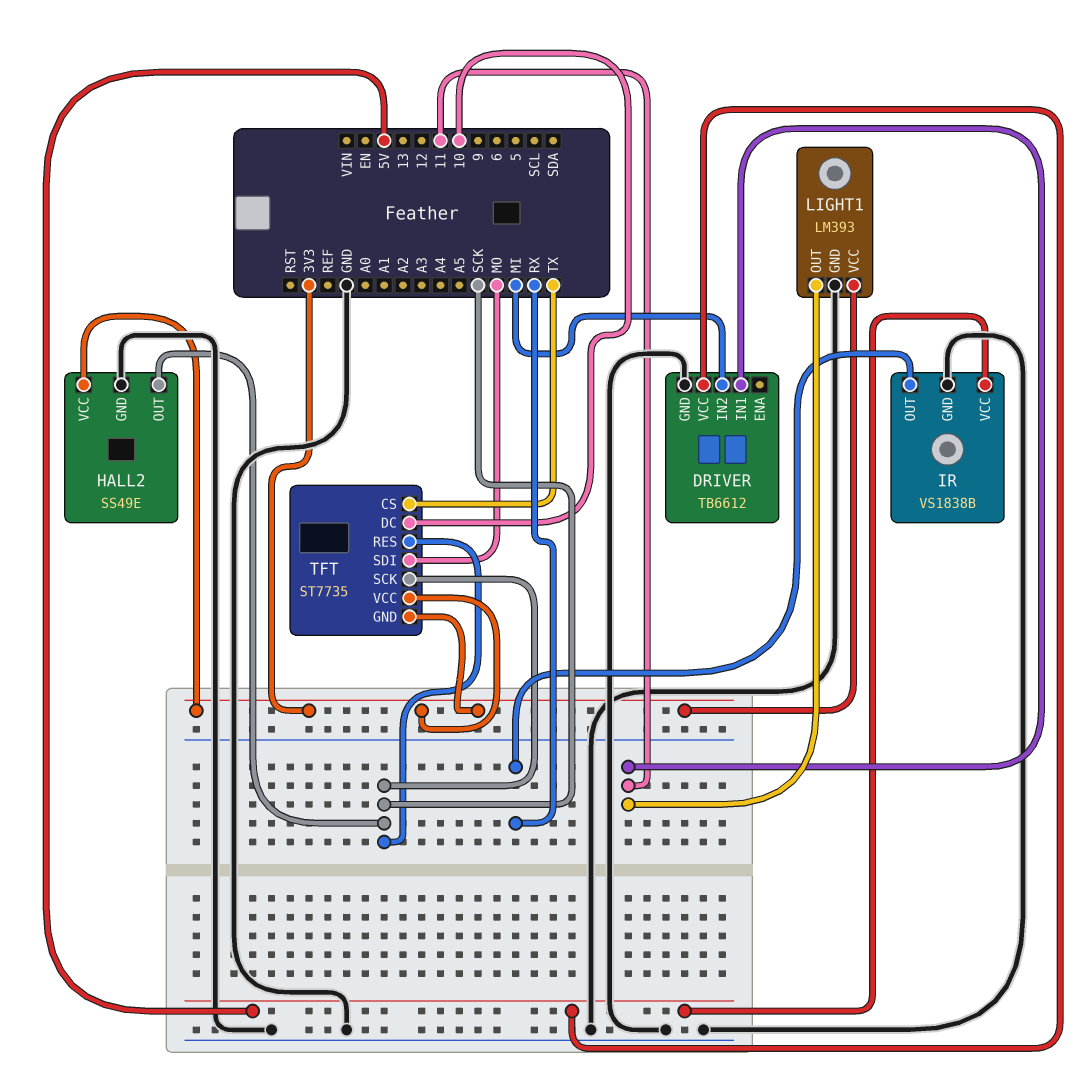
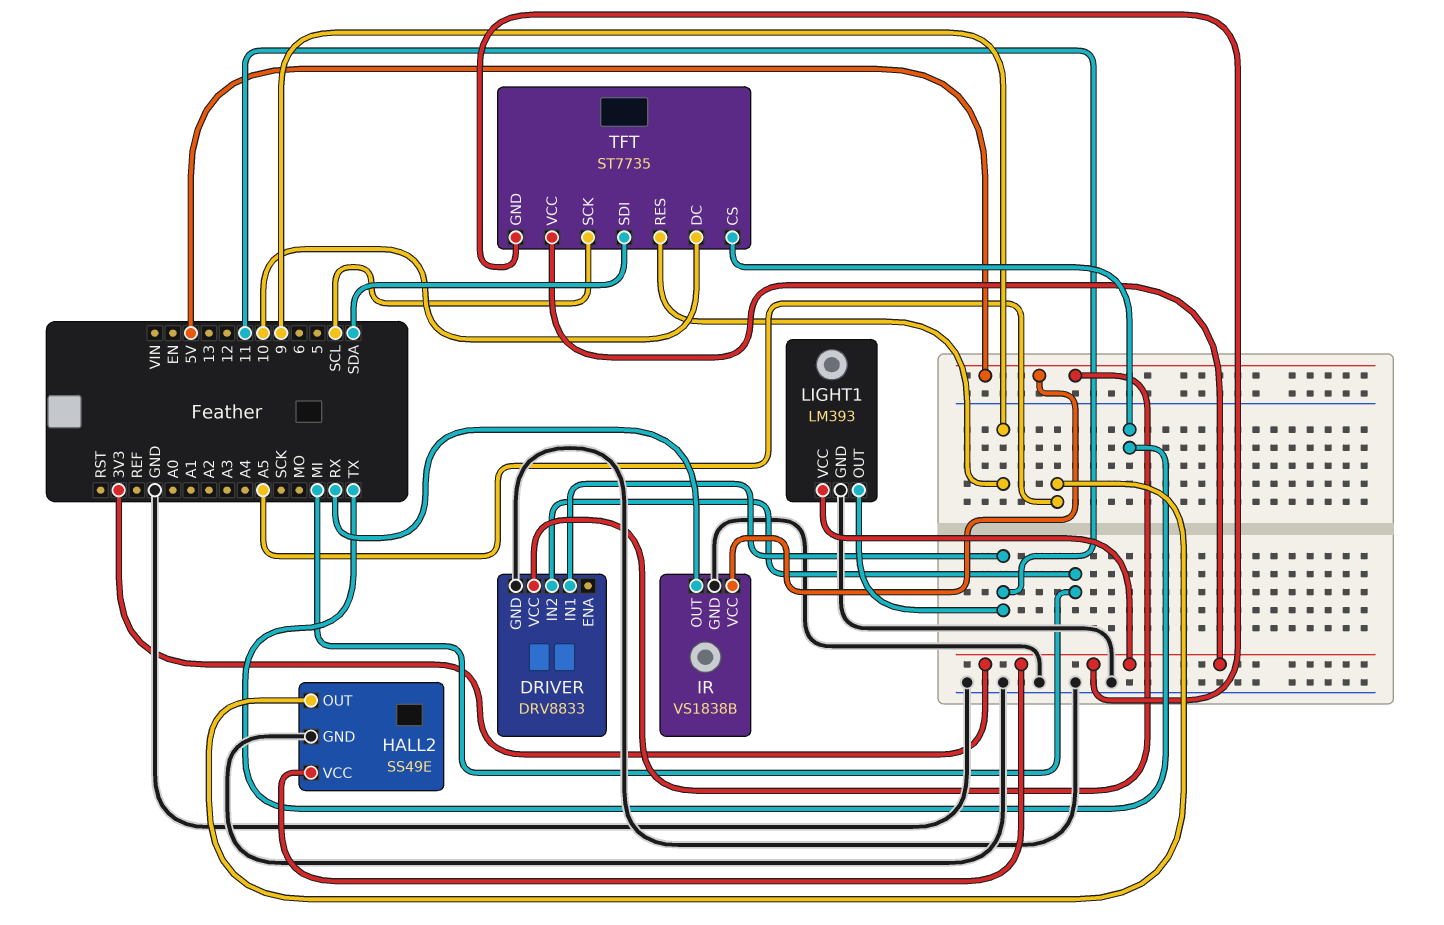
DRIVER: TB6612 -> DRV8833
HALL2 pin OUT: SCK -> A5
TFT pin RES: SCK -> 9
TFT pin SCK: SCK -> SCL
TFT pin SDI: MO -> SDA

